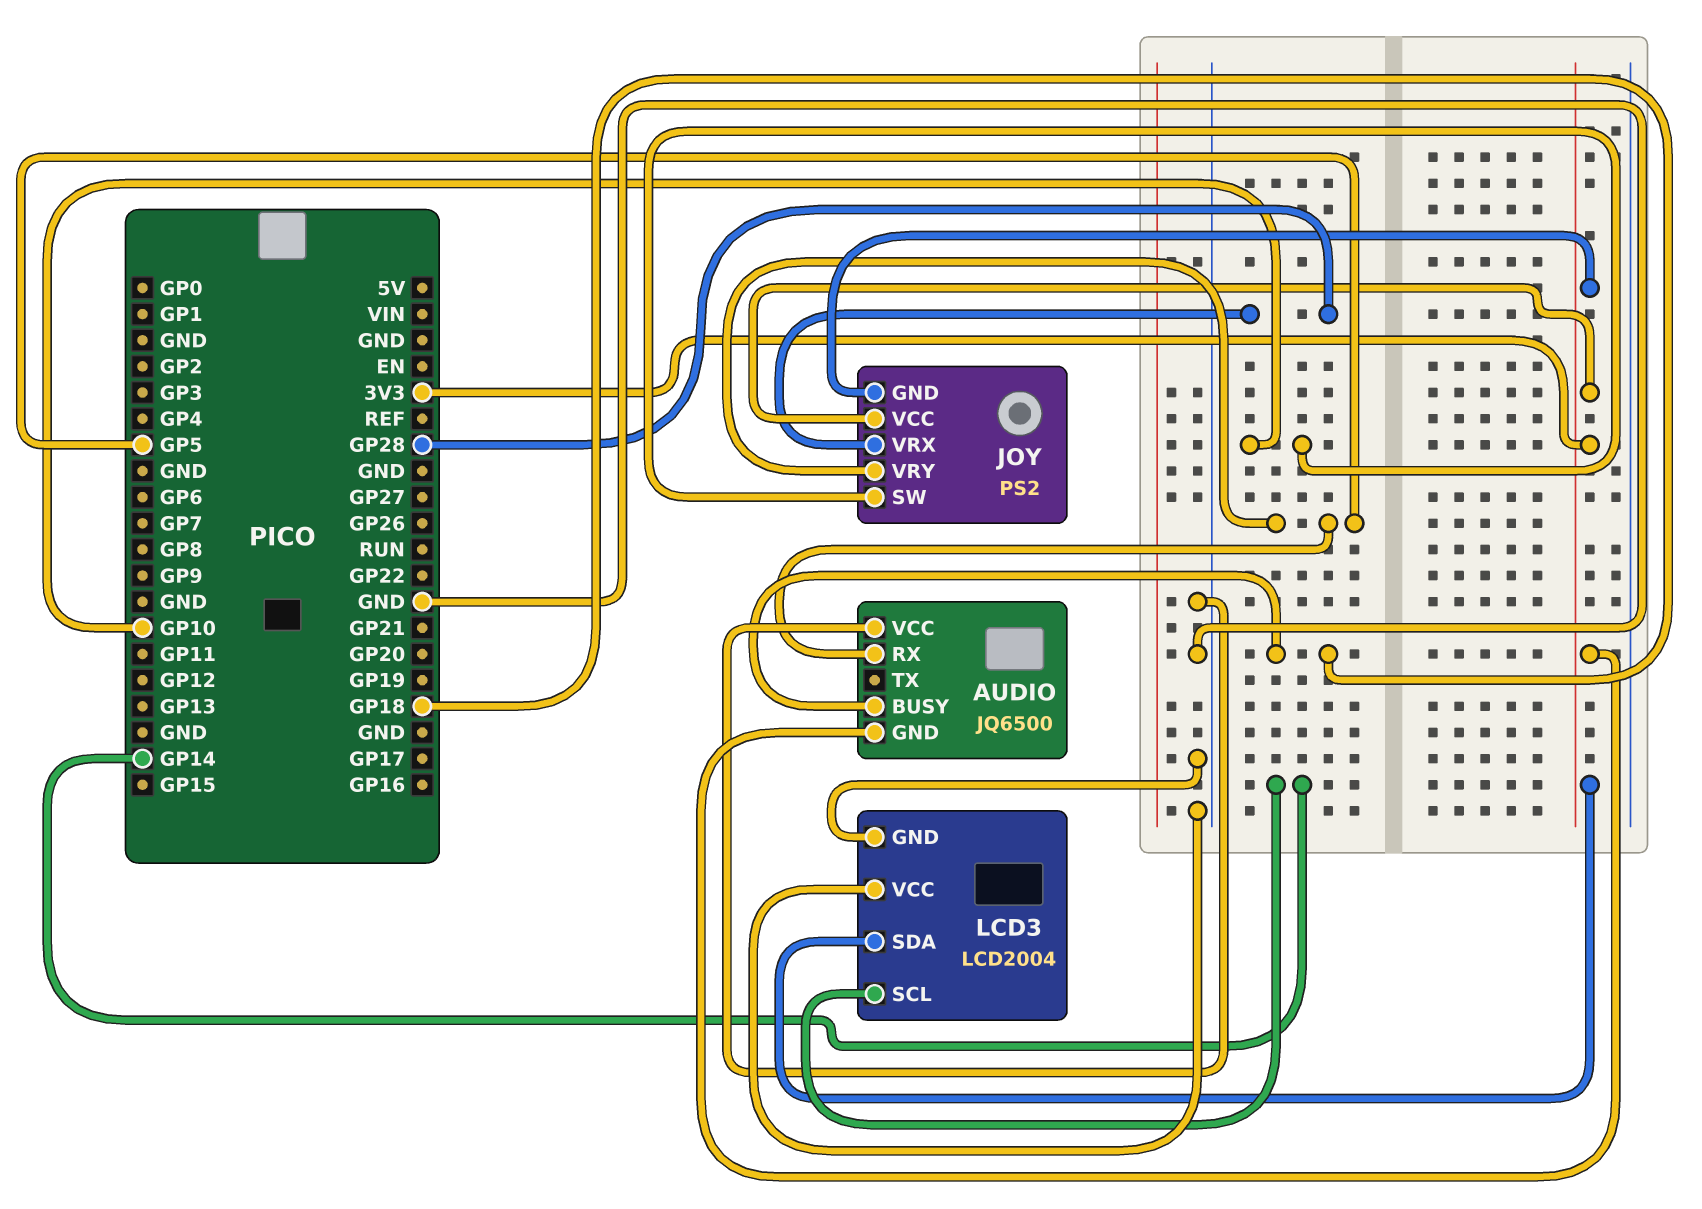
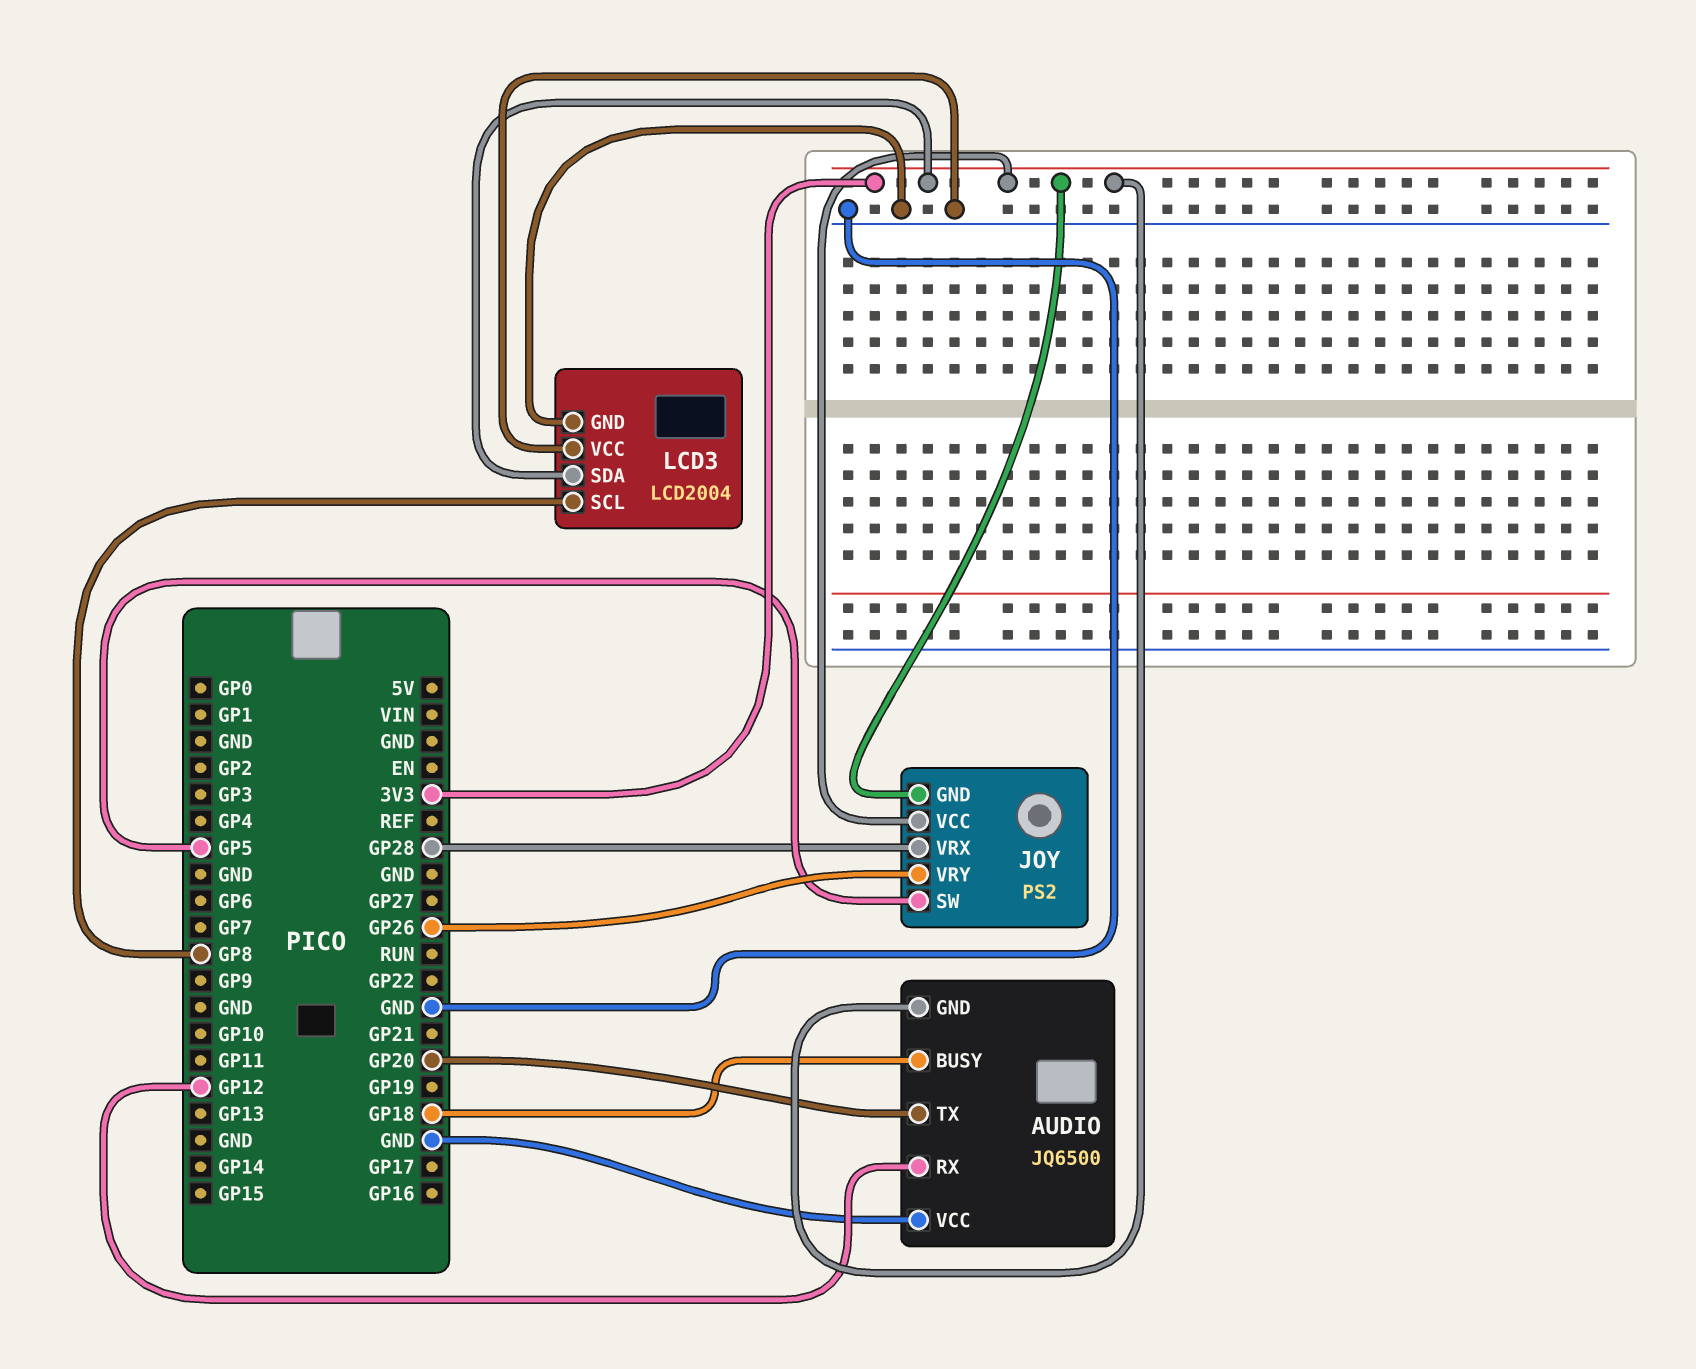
AUDIO pin RX: GP5 -> GP12
AUDIO pin TX: none -> GP20
JOY pin SW: GP10 -> GP5
JOY pin VRY: GP5 -> GP26
LCD3 pin SCL: GP14 -> GP8

